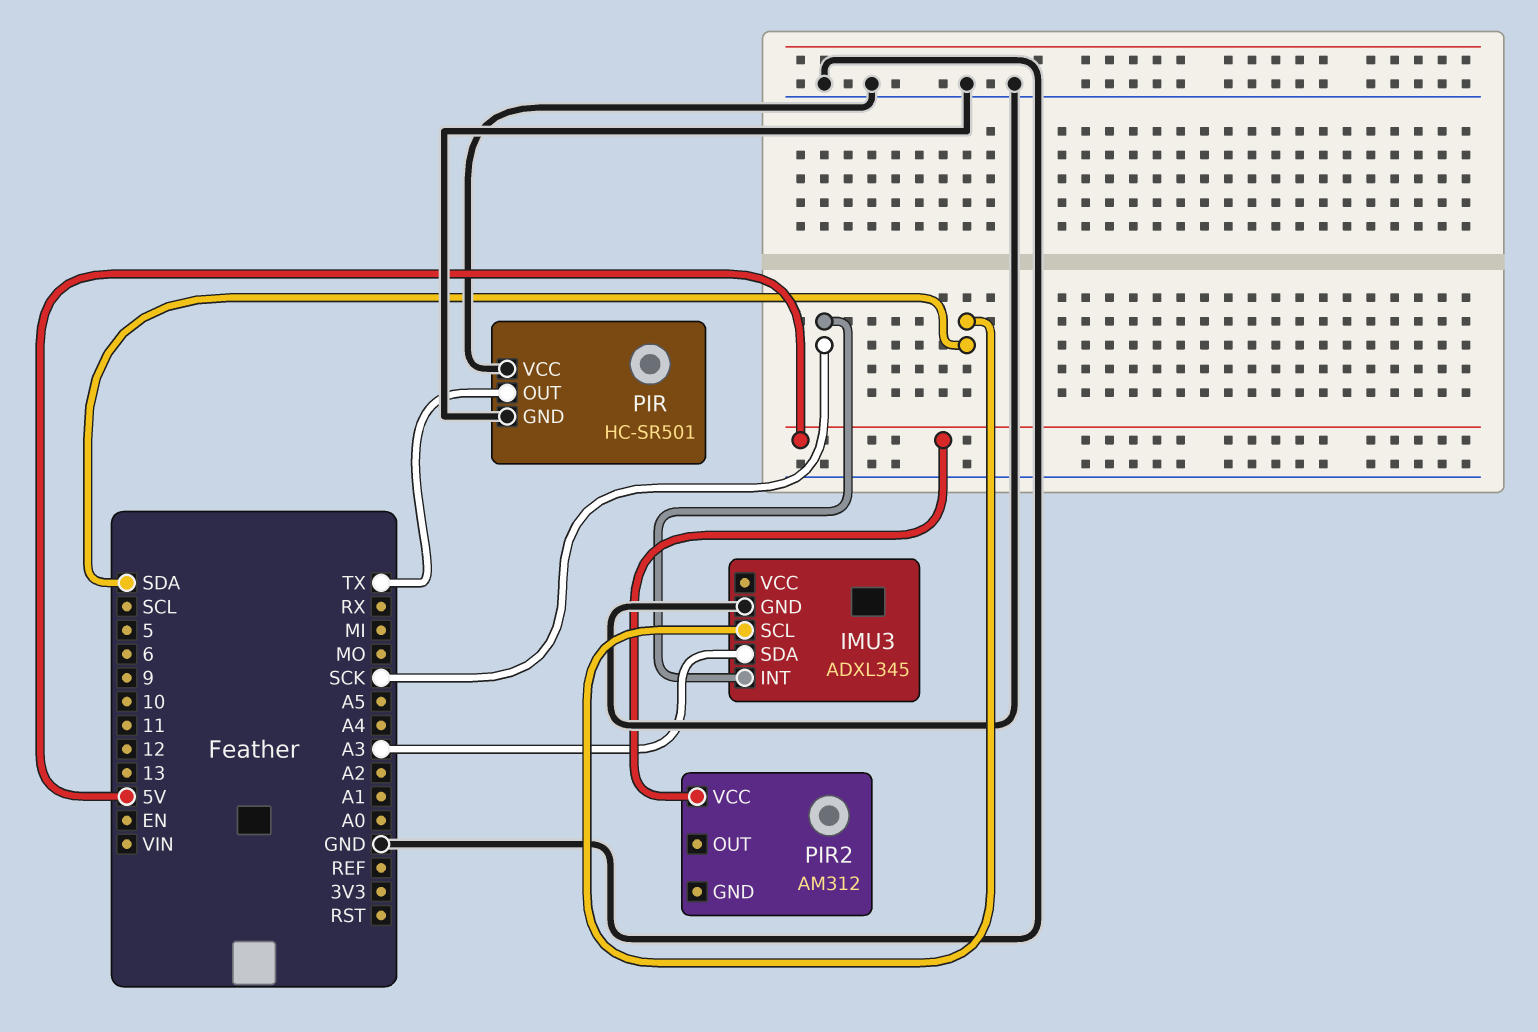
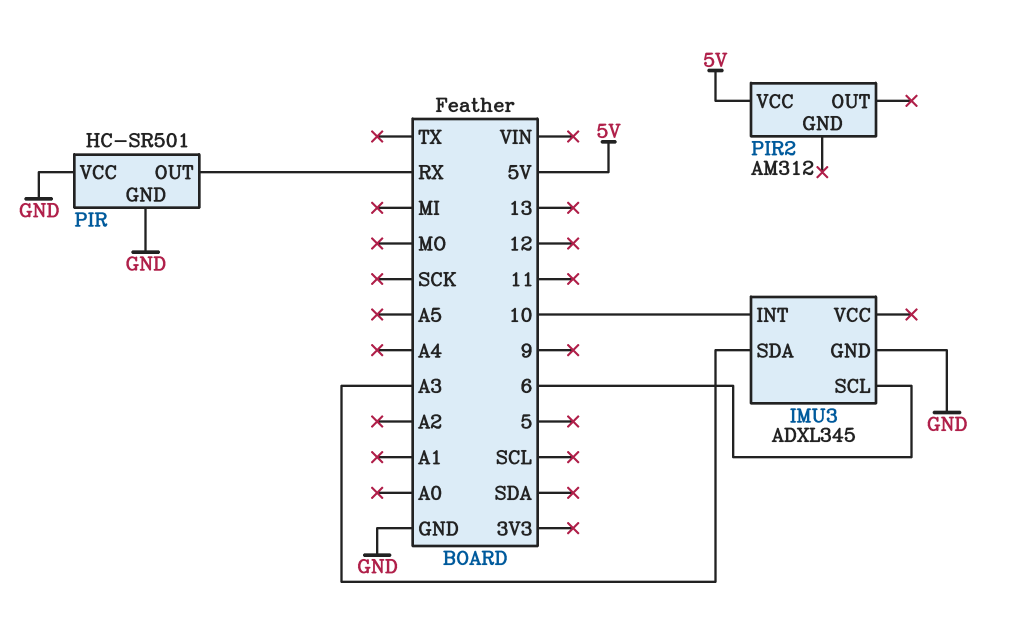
IMU3 pin INT: SCK -> 10
IMU3 pin SCL: SDA -> 6
PIR pin OUT: TX -> RX

